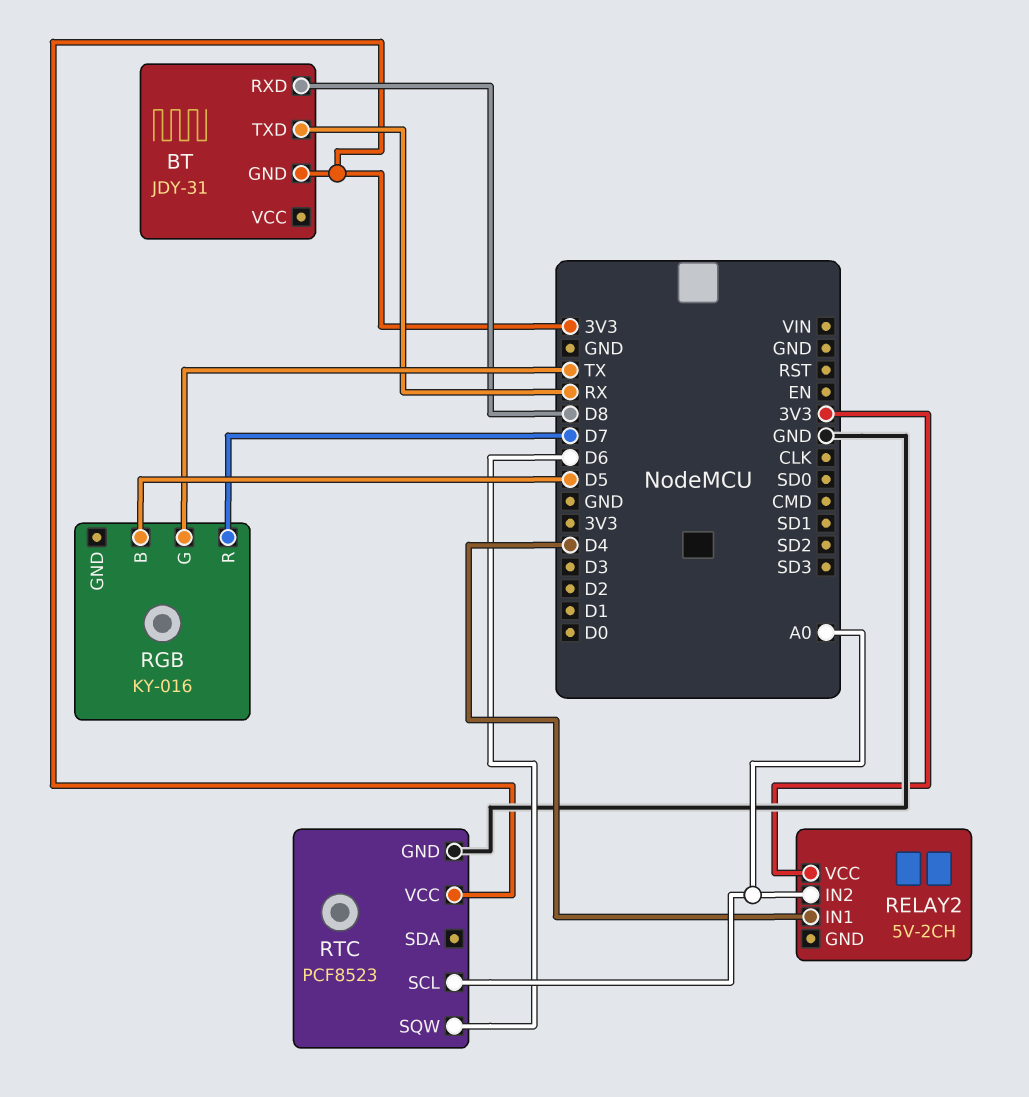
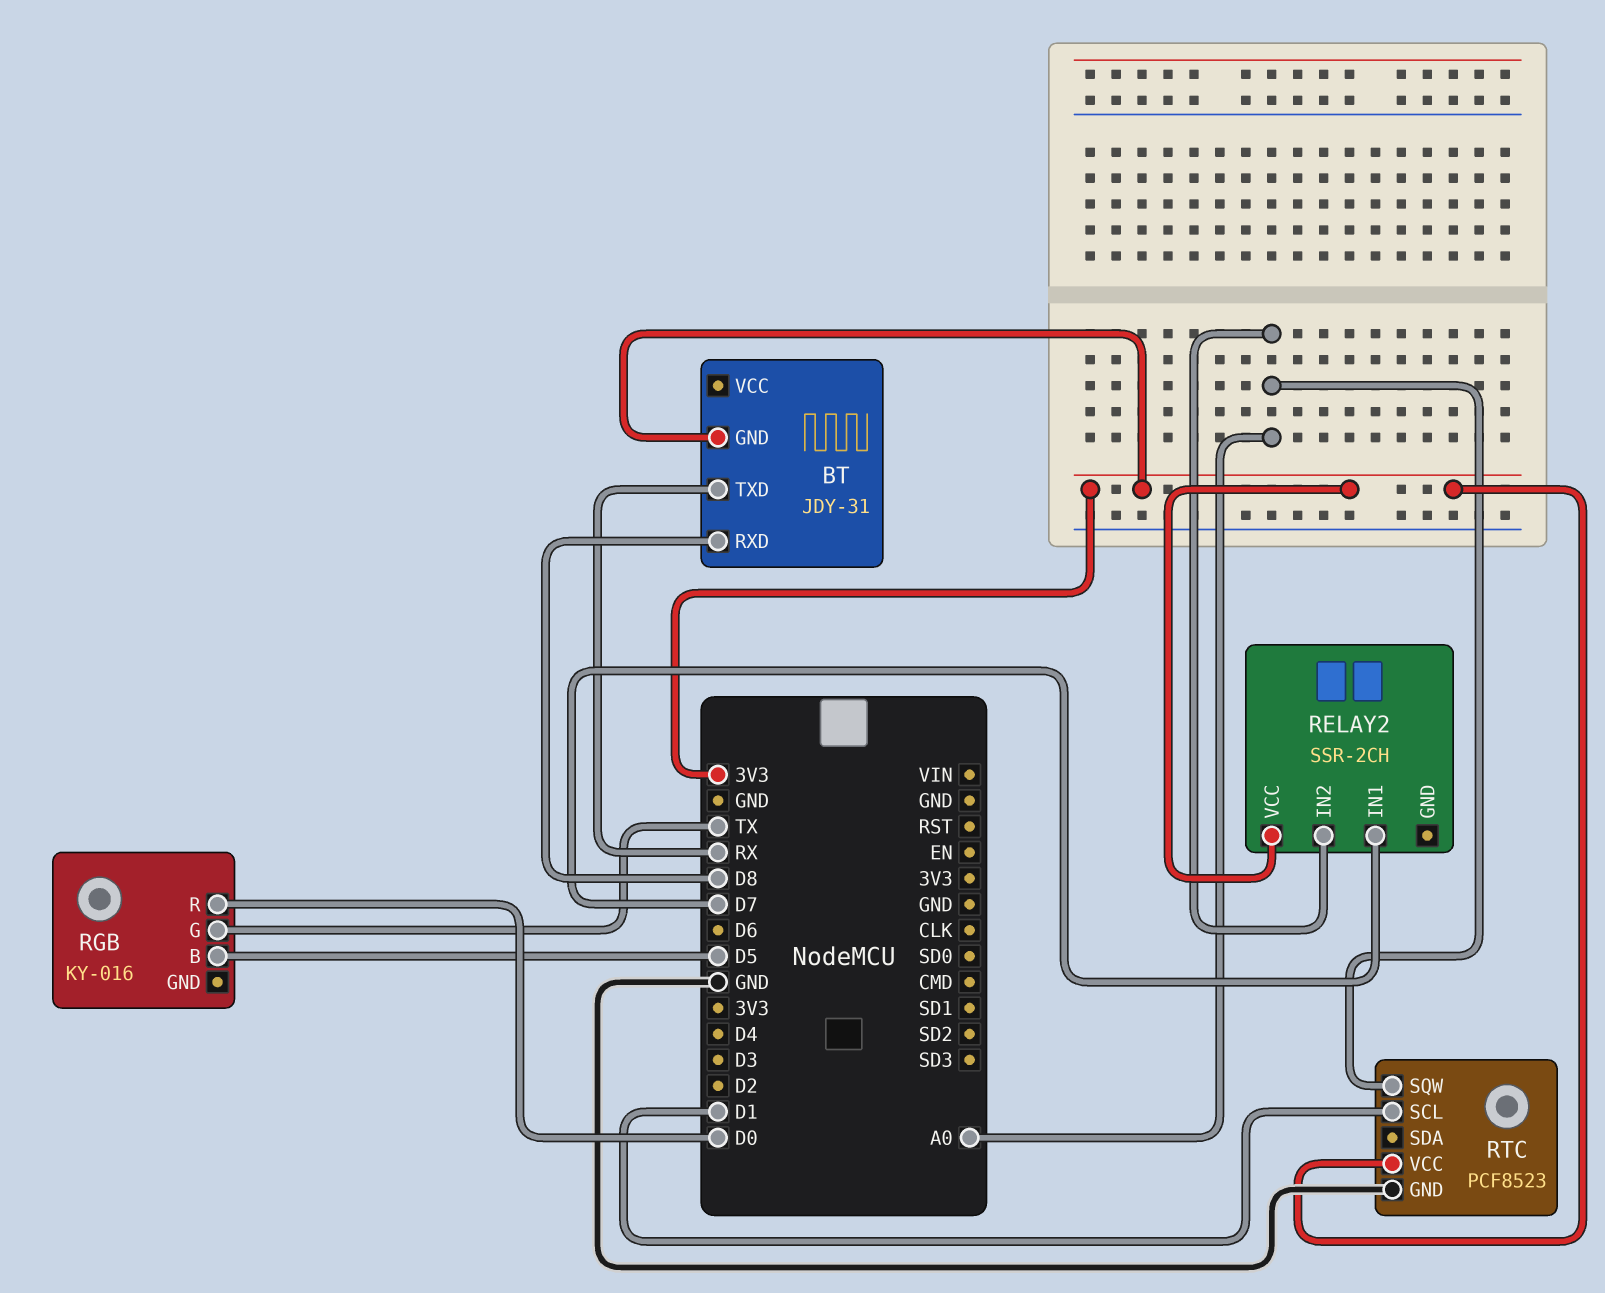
RELAY2: 5V-2CH -> SSR-2CH
RELAY2 pin IN1: D4 -> D7
RGB pin R: D7 -> D0
RTC pin SCL: A0 -> D1
RTC pin SQW: D6 -> A0

